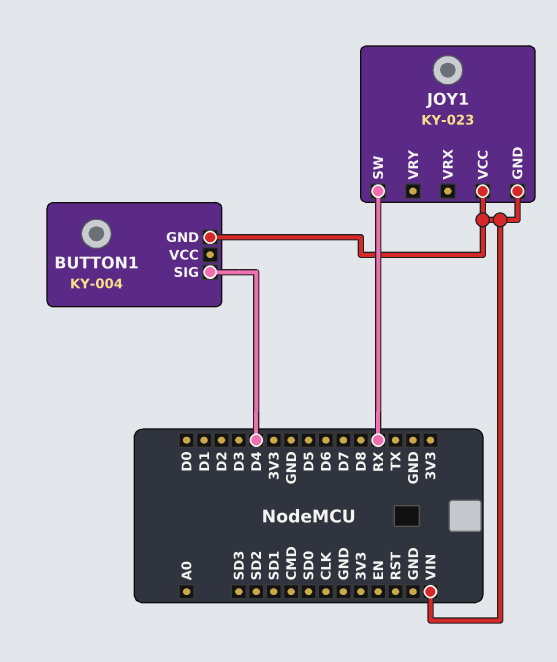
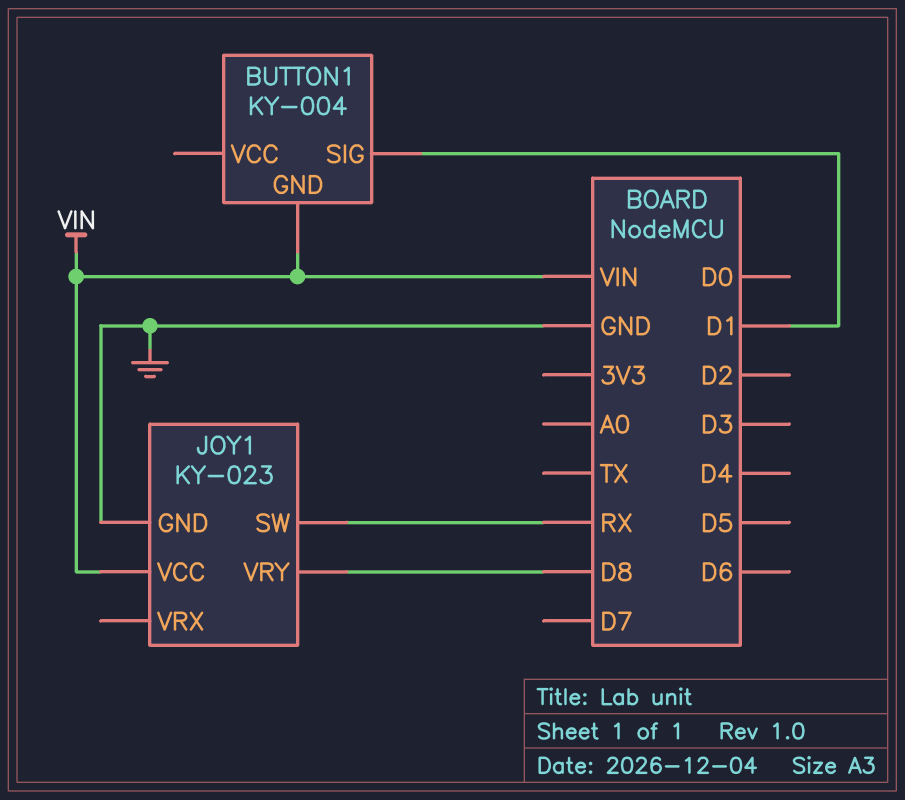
BUTTON1 pin SIG: D4 -> D1
JOY1 pin GND: VIN -> GND
JOY1 pin VRY: none -> D8

